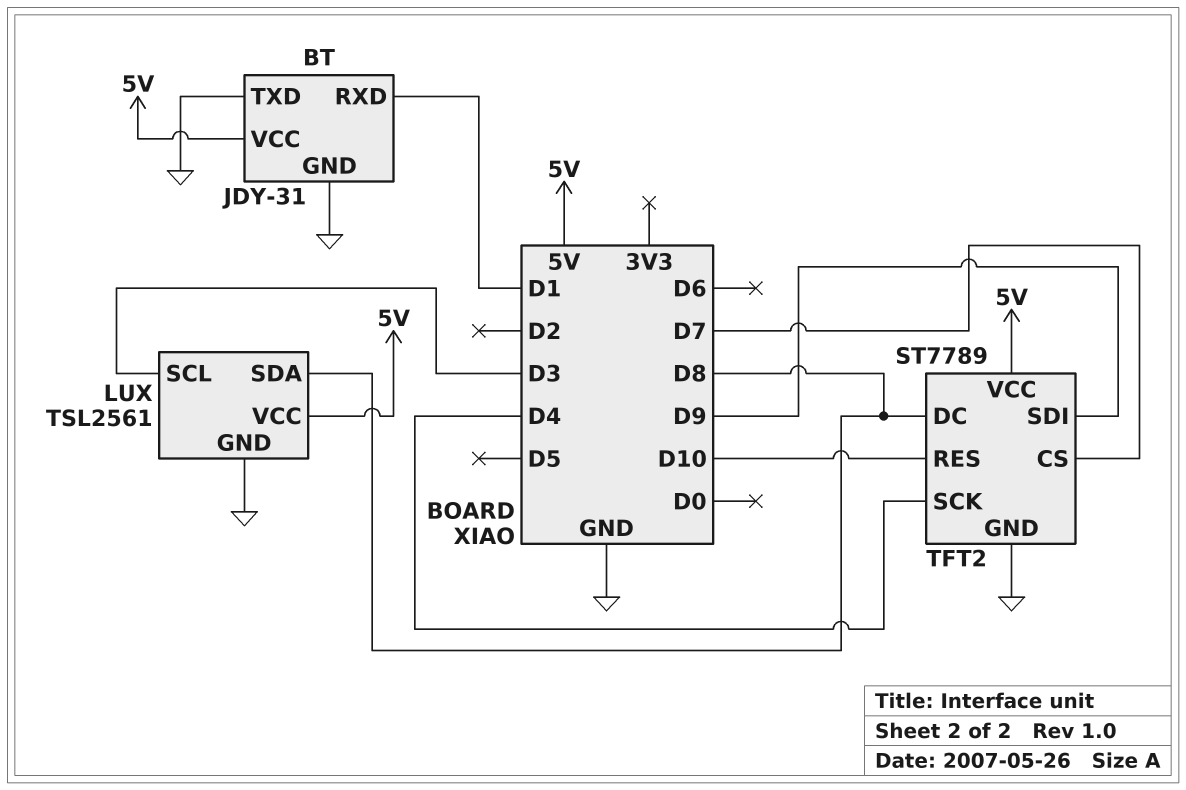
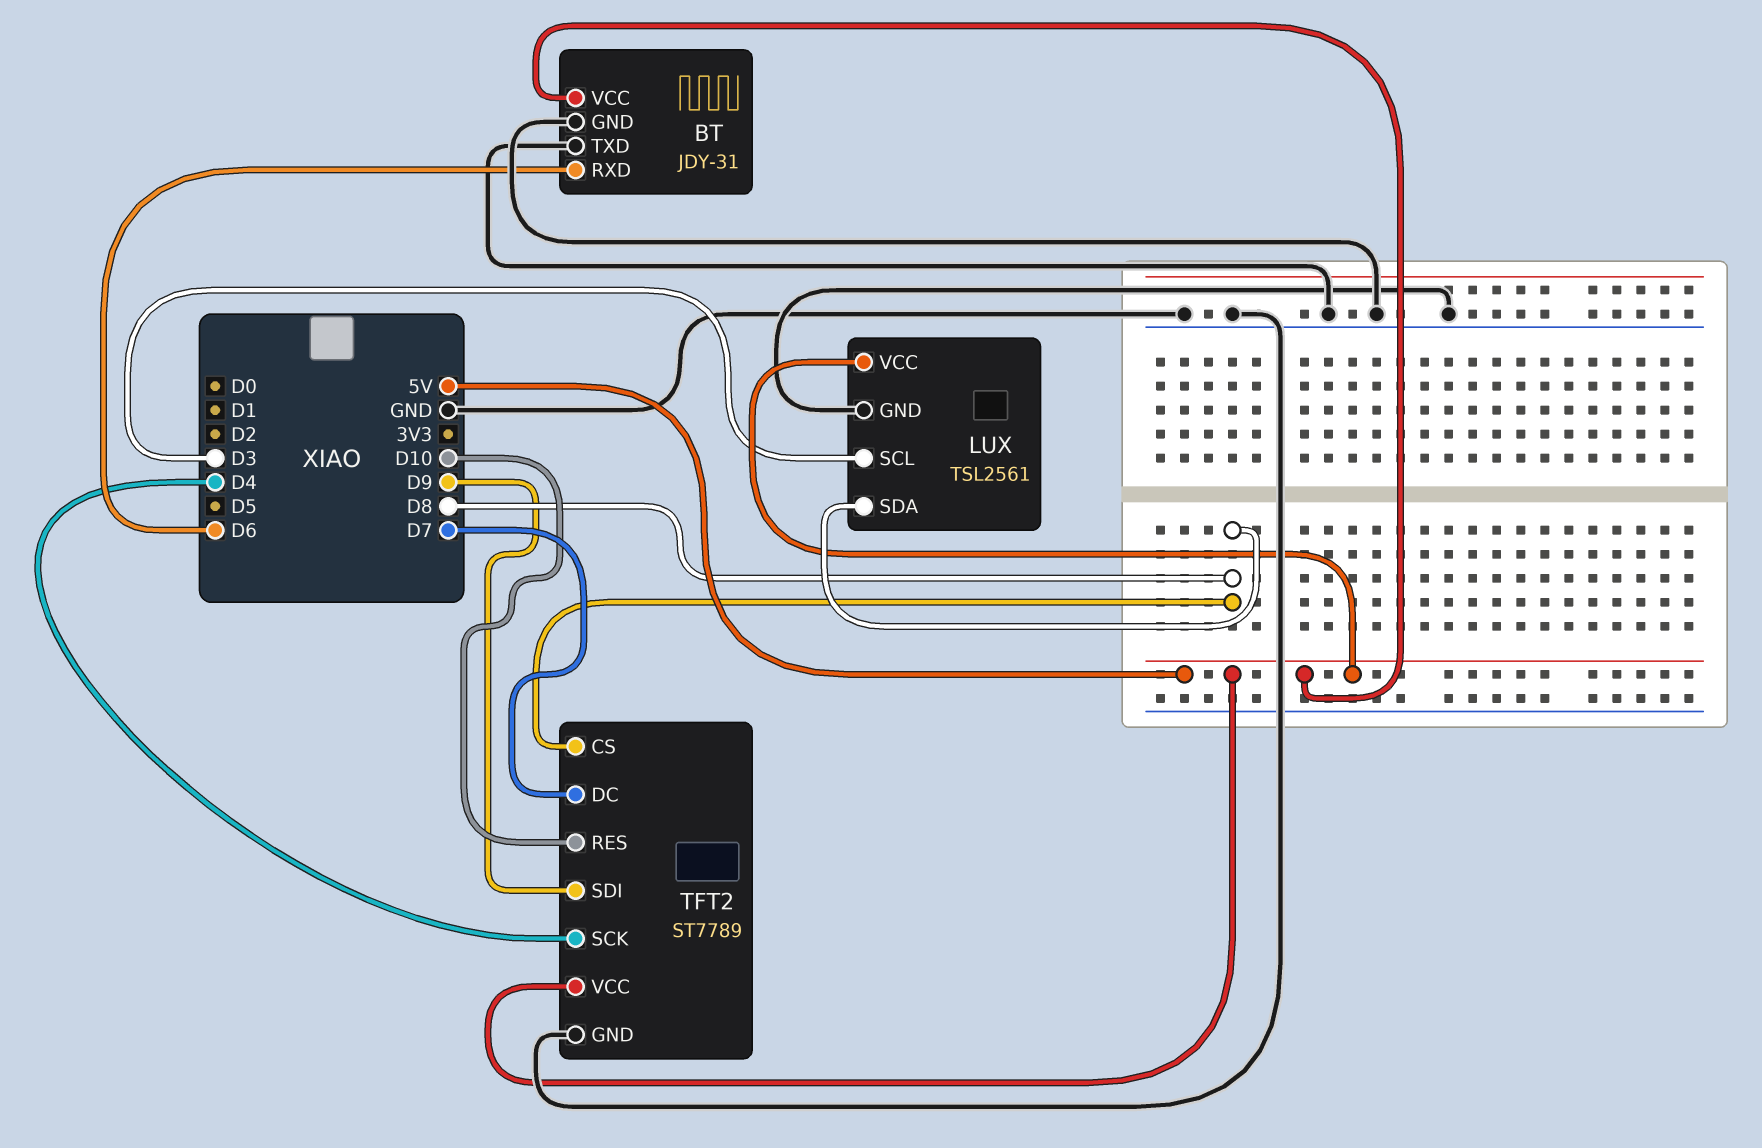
BT pin RXD: D1 -> D6
TFT2 pin CS: D7 -> D8
TFT2 pin DC: D8 -> D7

